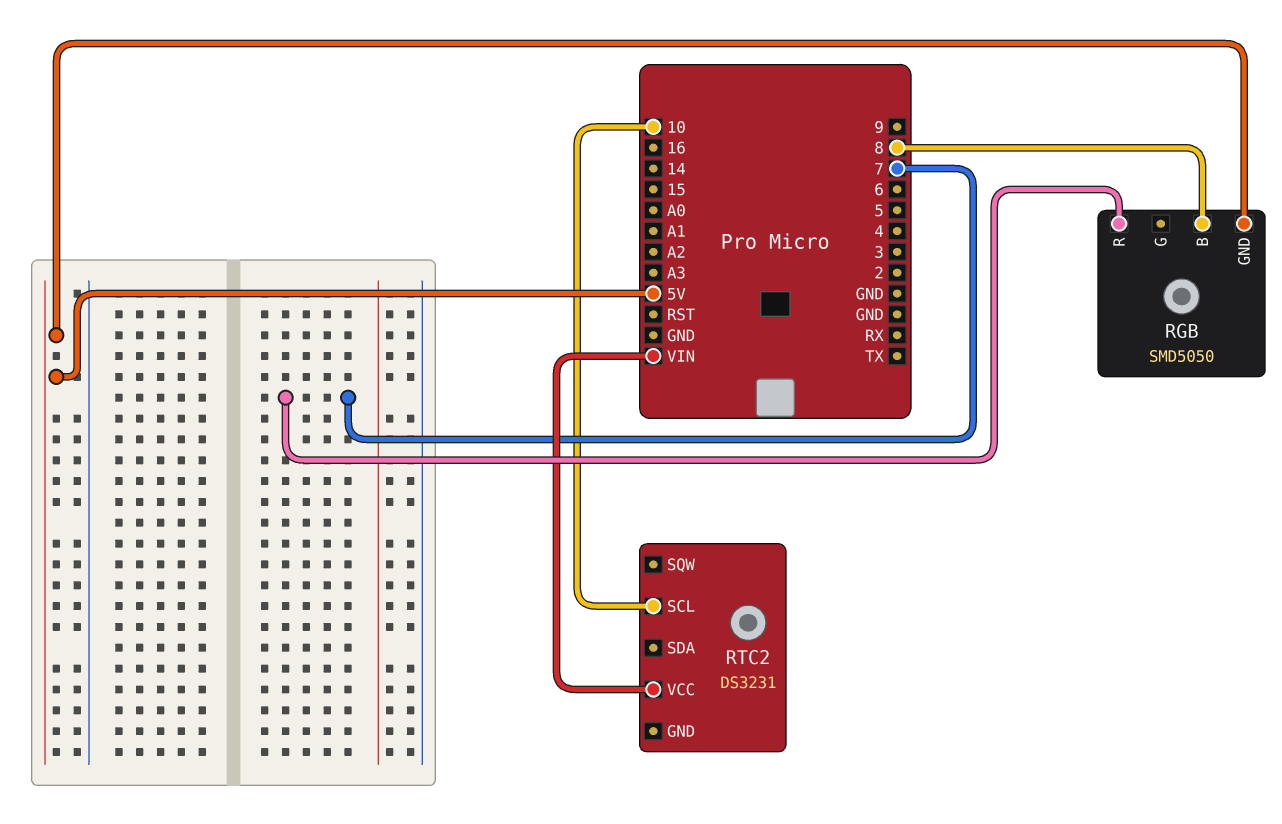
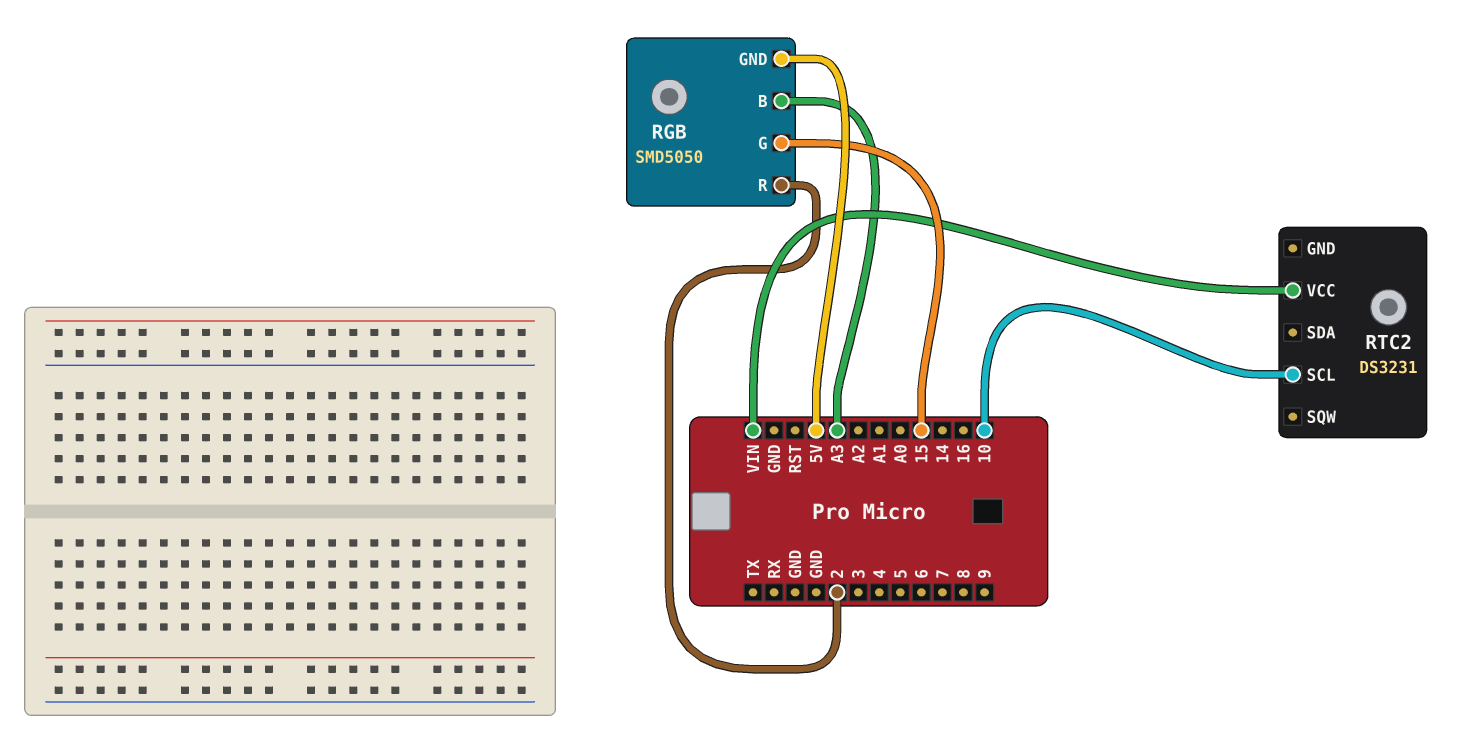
RGB pin B: 8 -> A3
RGB pin G: none -> 15
RGB pin R: 7 -> 2

